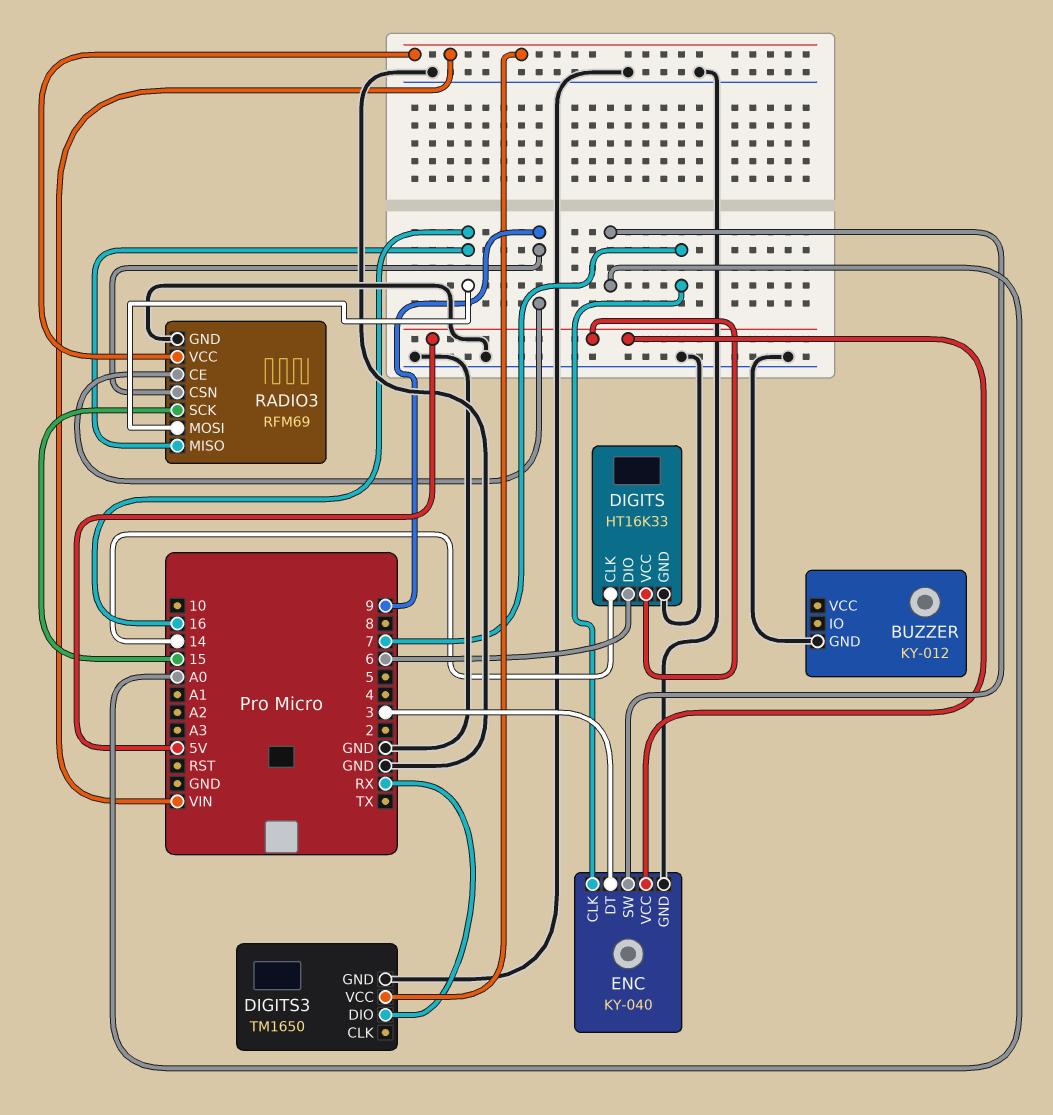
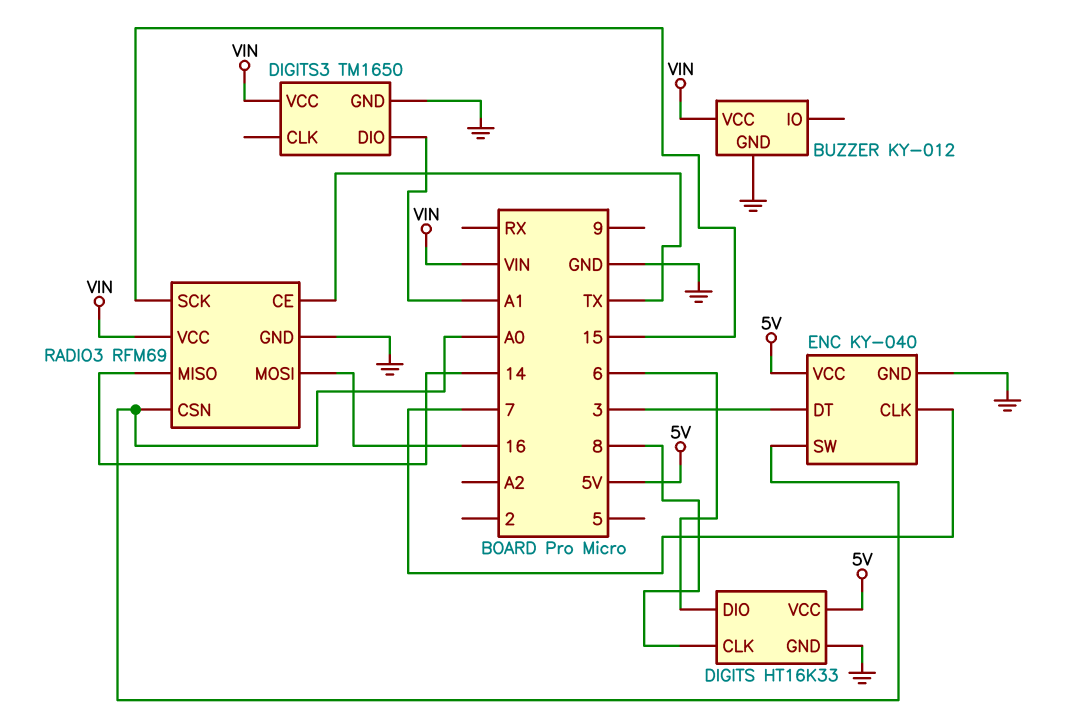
BUZZER pin VCC: none -> VIN
DIGITS pin CLK: 14 -> 8
DIGITS3 pin DIO: RX -> A1
RADIO3 pin CE: 9 -> TX
RADIO3 pin CSN: 9 -> A0
RADIO3 pin MISO: 16 -> 14

